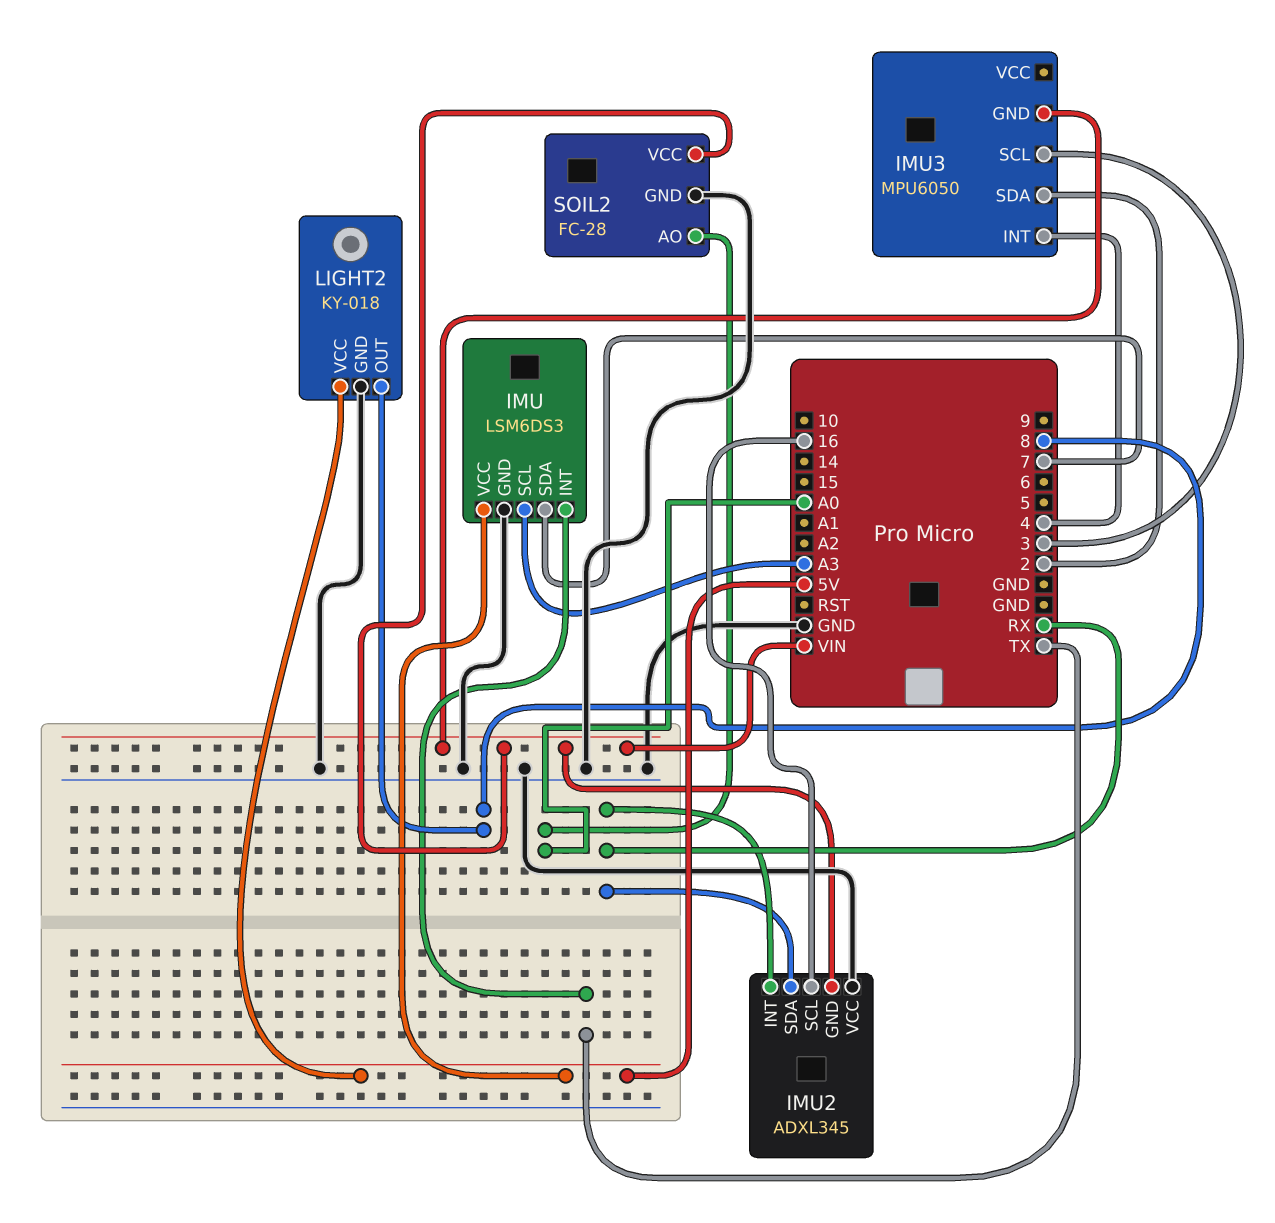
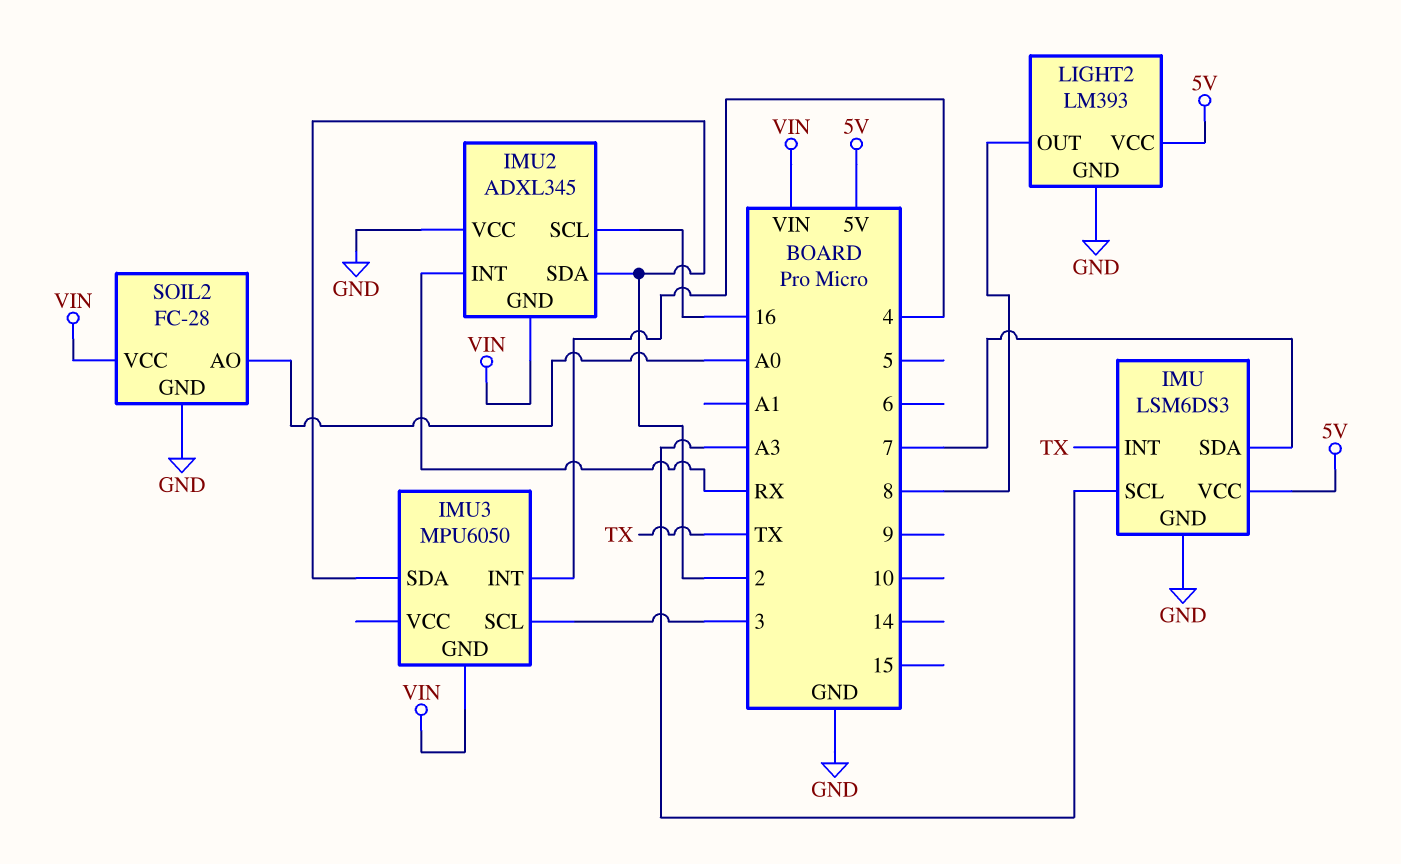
IMU2 pin SDA: RX -> 2
LIGHT2: KY-018 -> LM393

